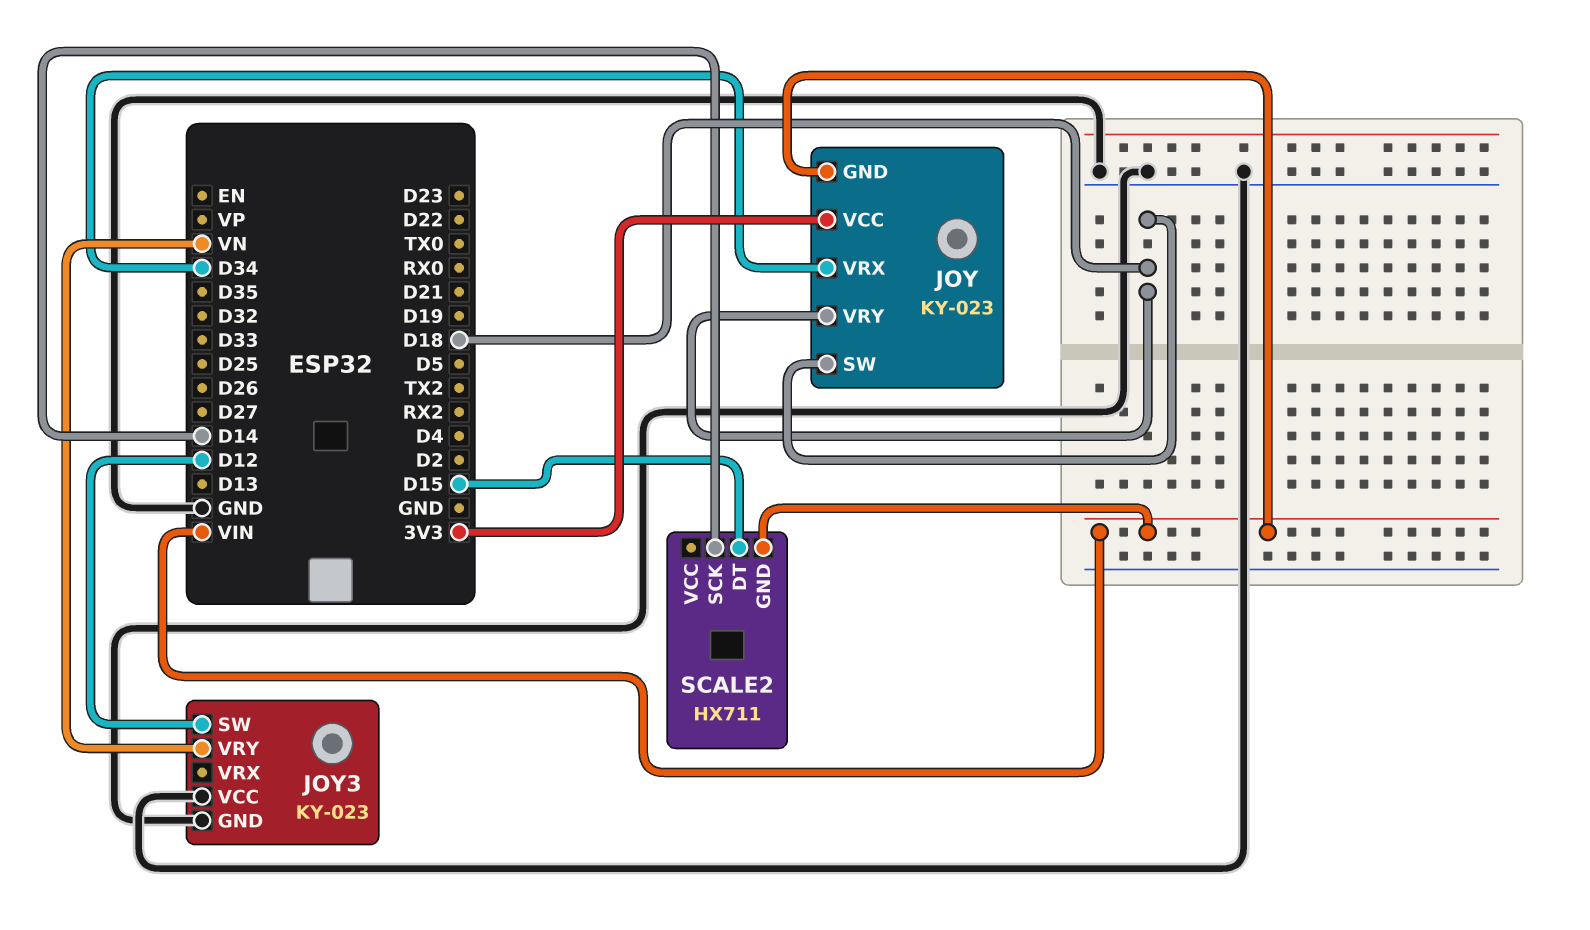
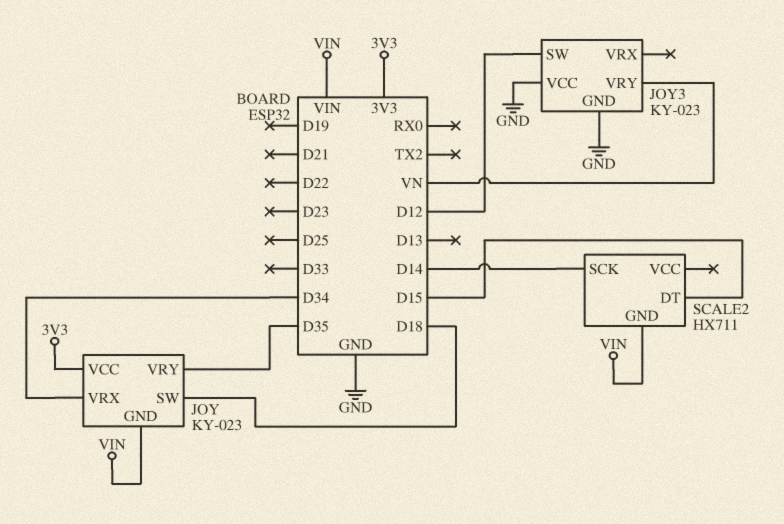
JOY pin VRY: D18 -> D35

